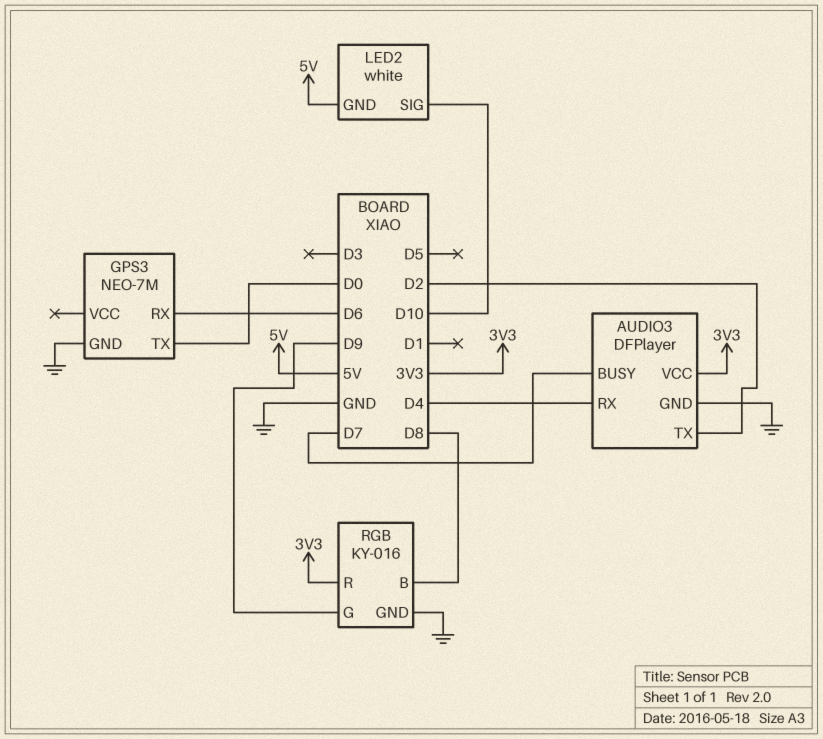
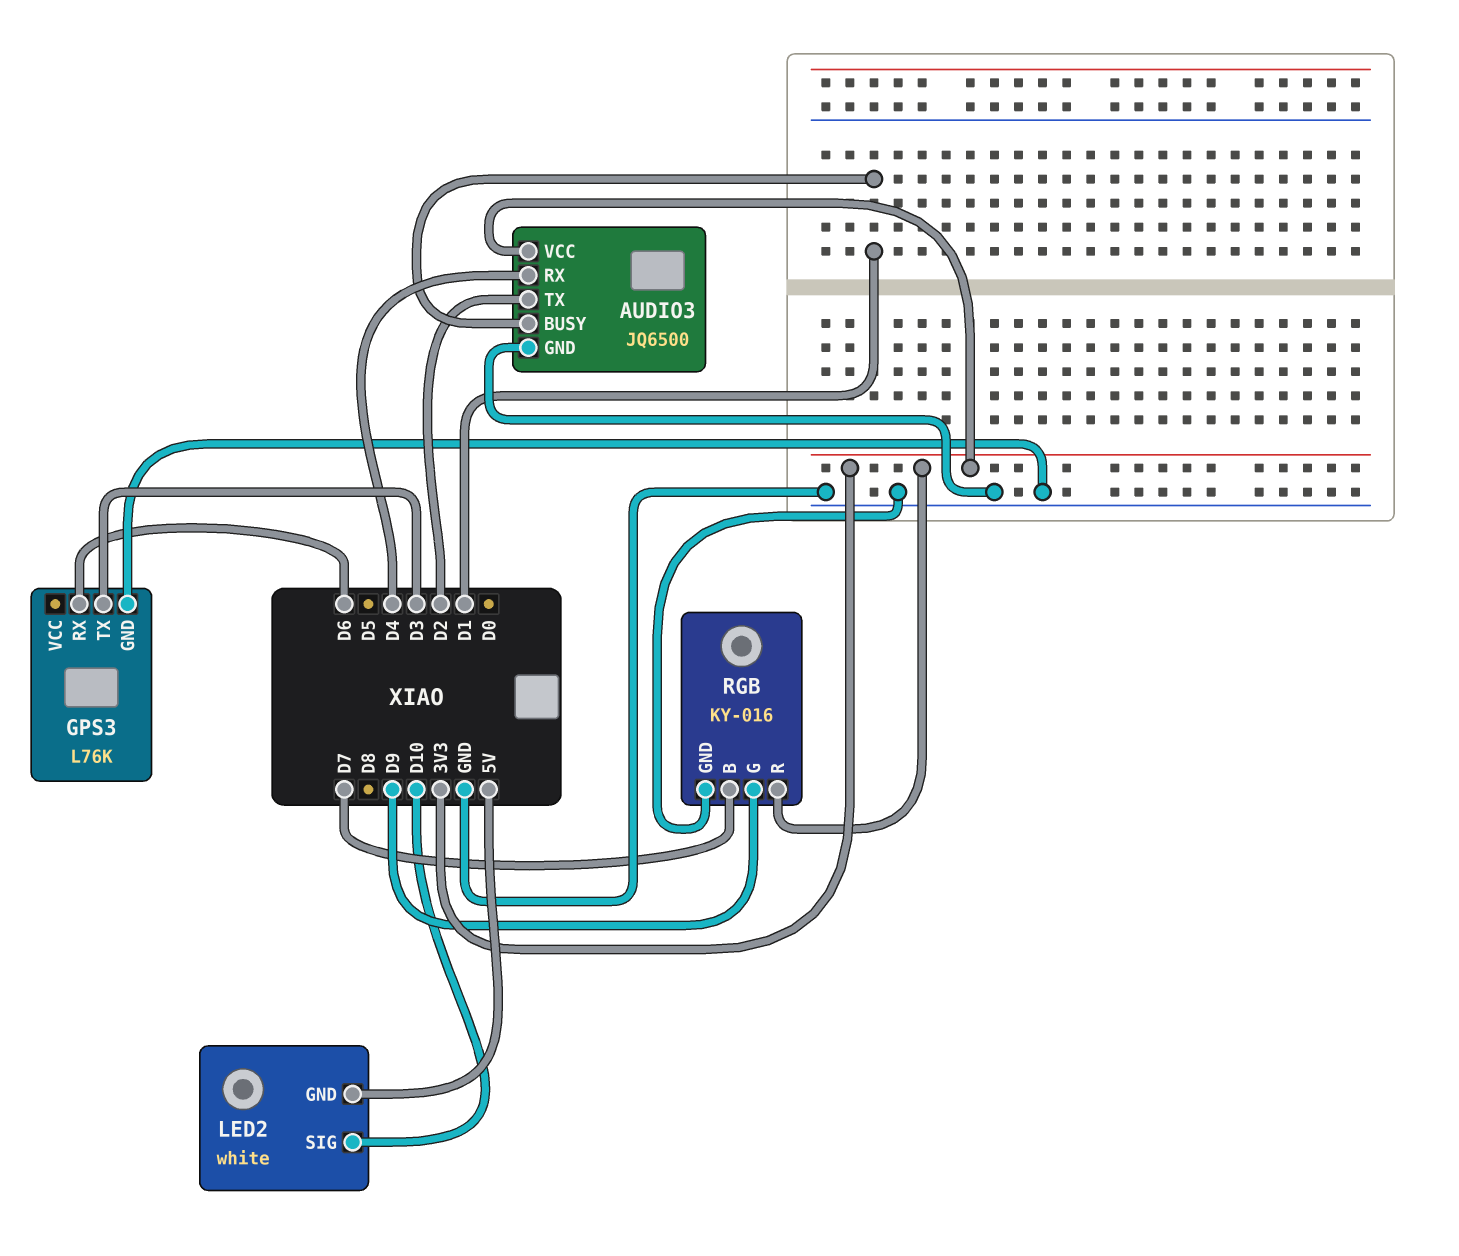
AUDIO3: DFPlayer -> JQ6500
AUDIO3 pin BUSY: D7 -> D1
GPS3: NEO-7M -> L76K
GPS3 pin TX: D0 -> D3
RGB pin B: D8 -> D7

